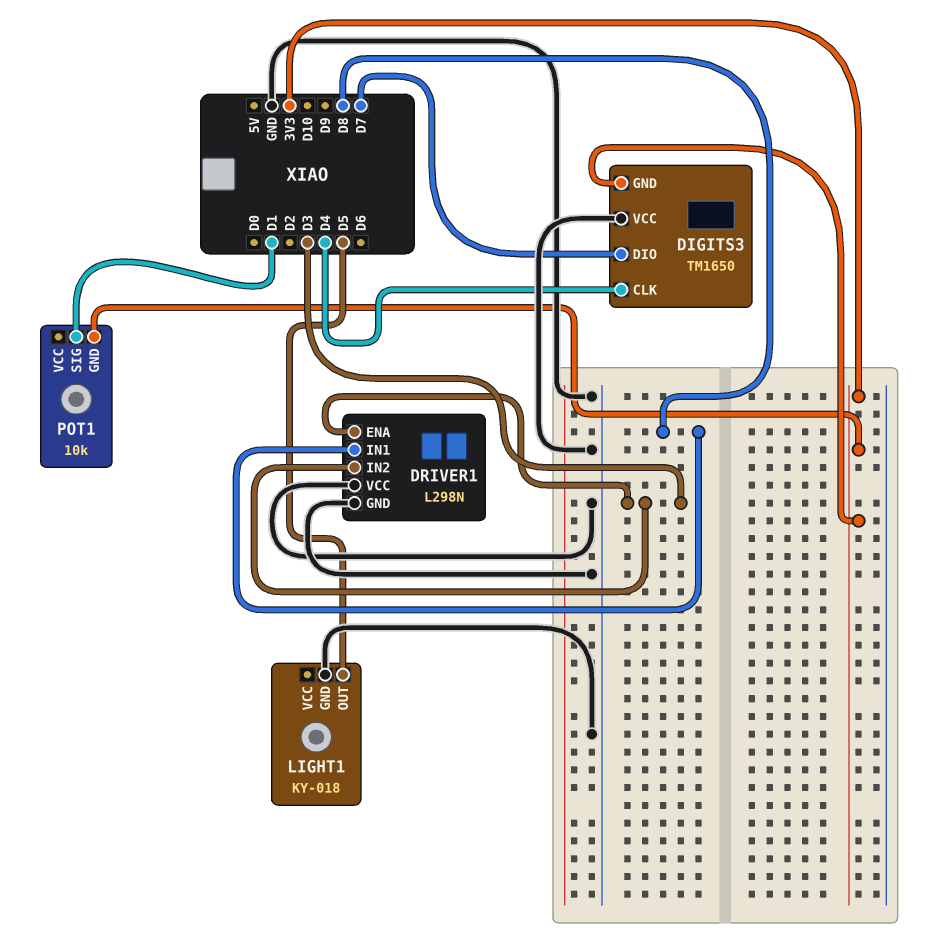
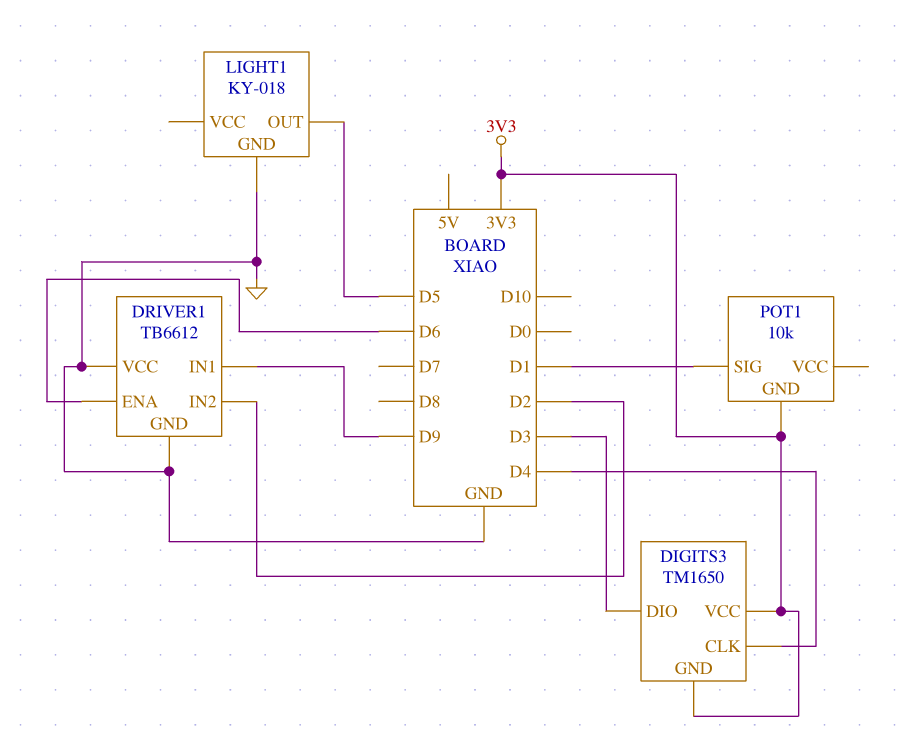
DIGITS3 pin DIO: D7 -> D3
DIGITS3 pin VCC: GND -> 3V3
DRIVER1: L298N -> TB6612
DRIVER1 pin ENA: D3 -> D6
DRIVER1 pin IN1: D8 -> D9
DRIVER1 pin IN2: D3 -> D2

